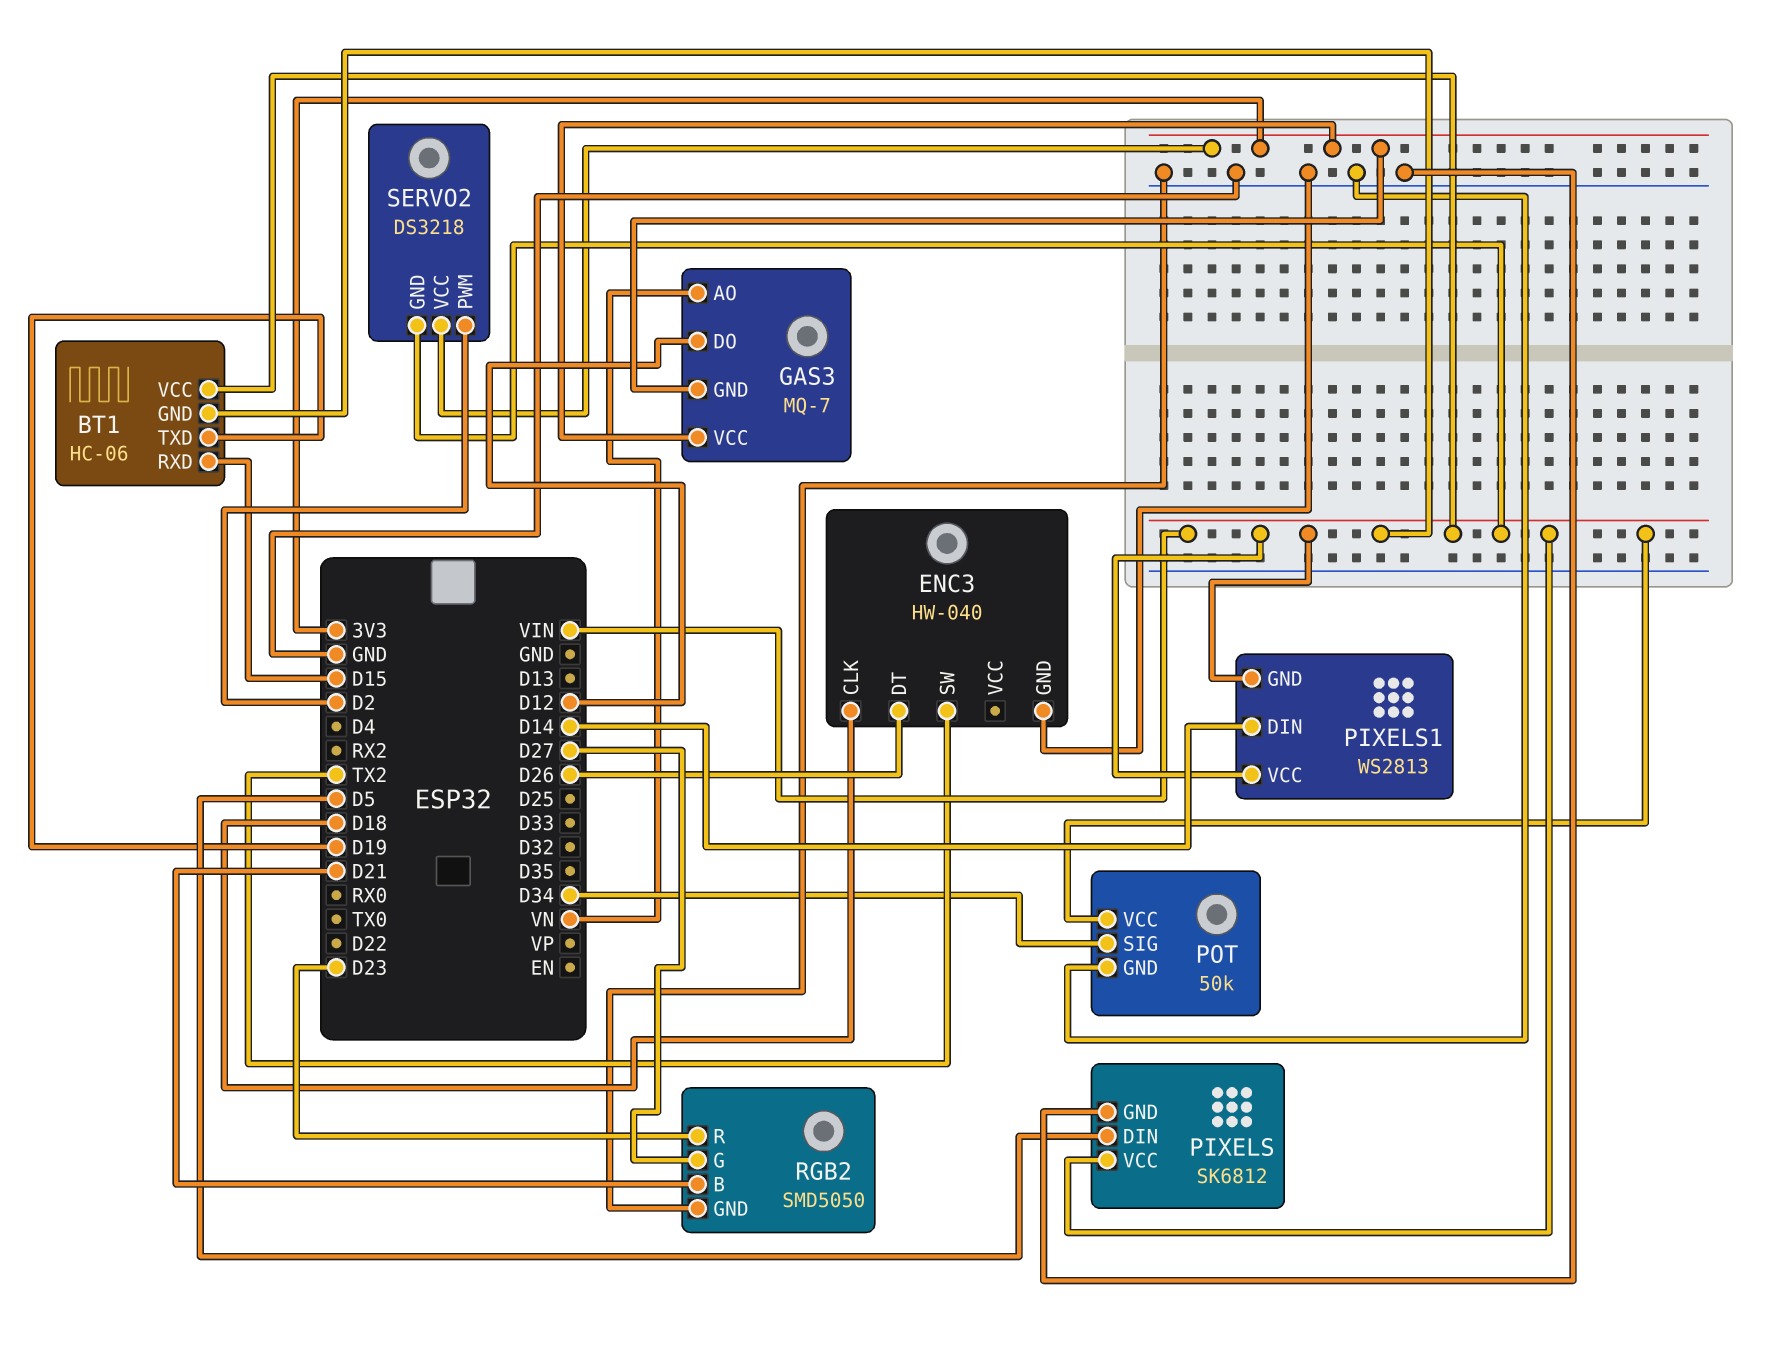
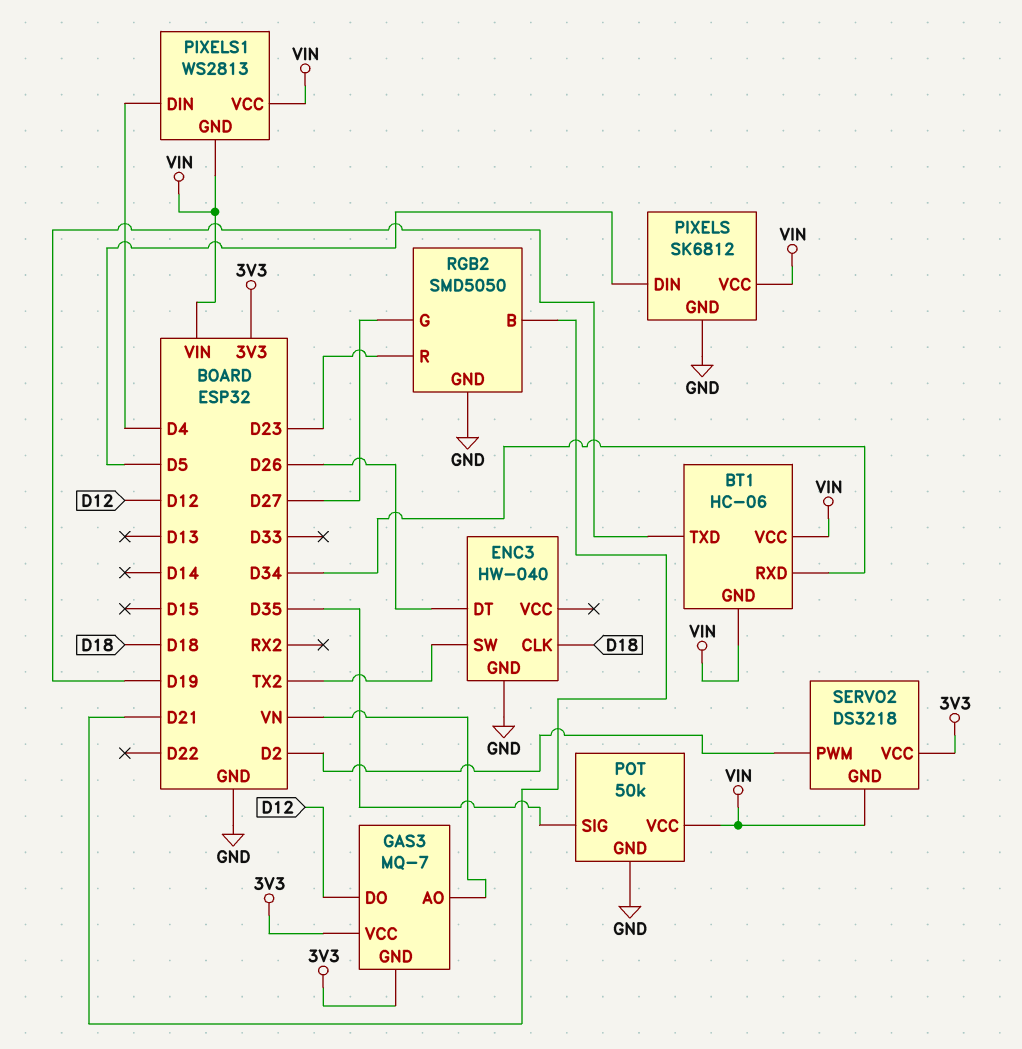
BT1 pin RXD: D15 -> D34
PIXELS1 pin DIN: D14 -> D4
POT pin SIG: D34 -> D35

